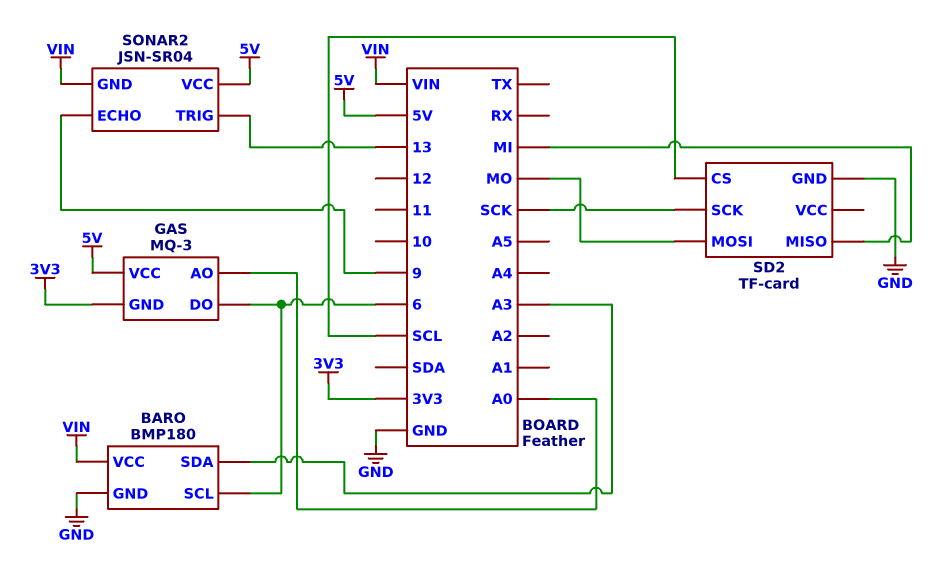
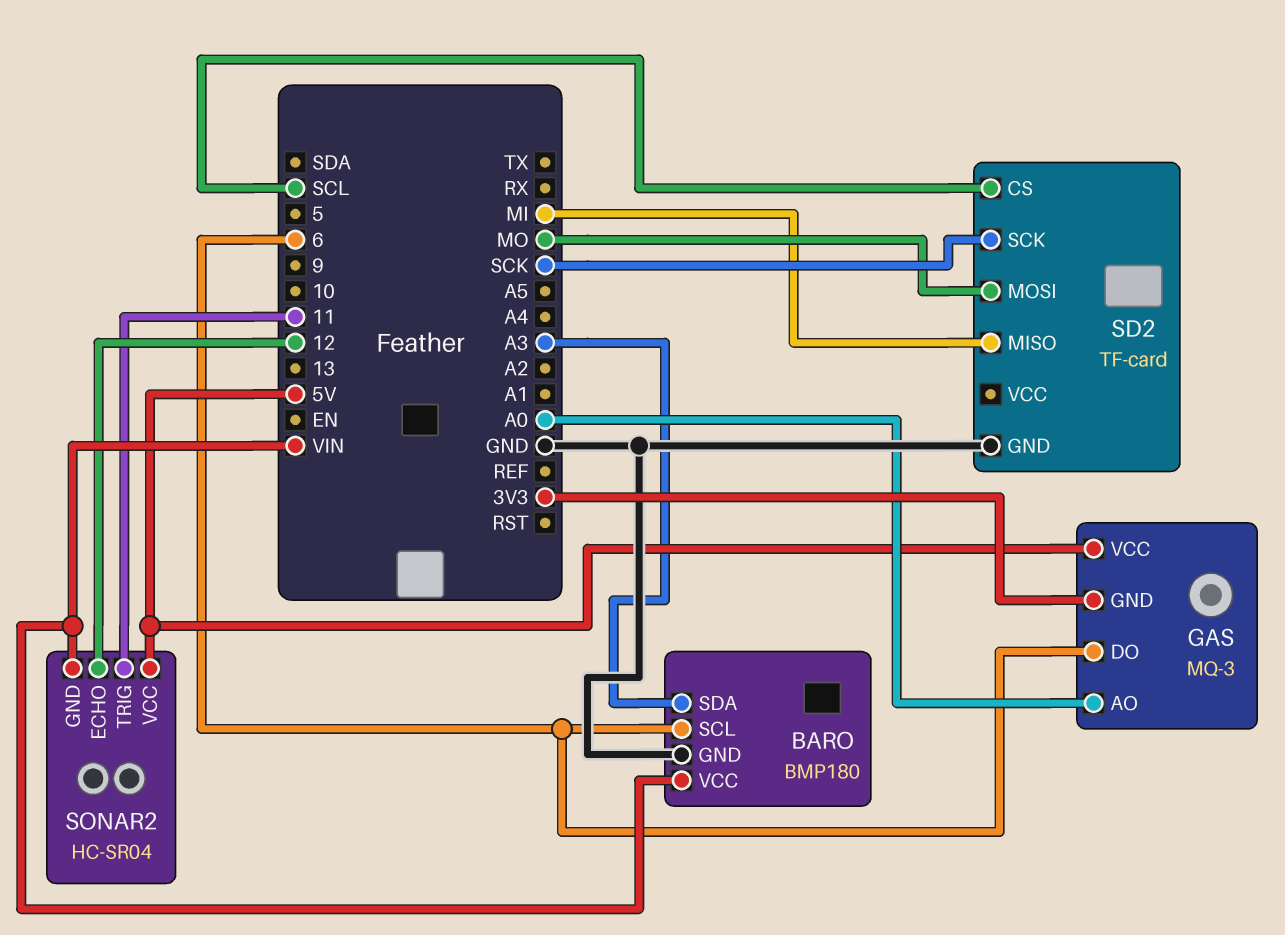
SONAR2: JSN-SR04 -> HC-SR04
SONAR2 pin ECHO: 9 -> 12
SONAR2 pin TRIG: 13 -> 11

